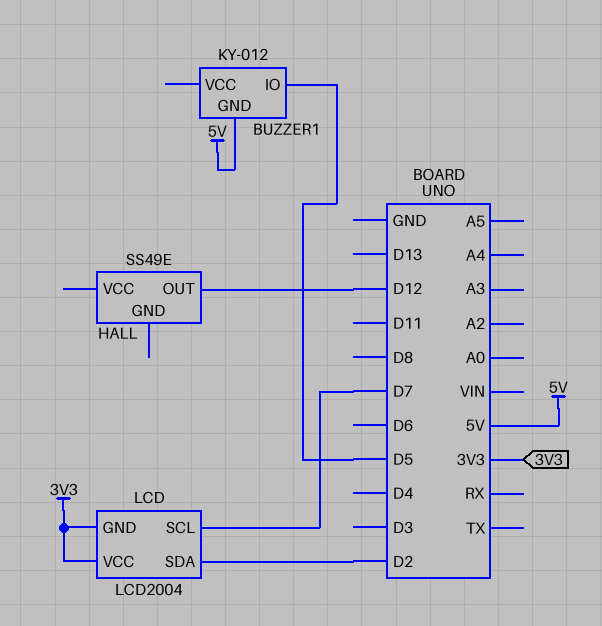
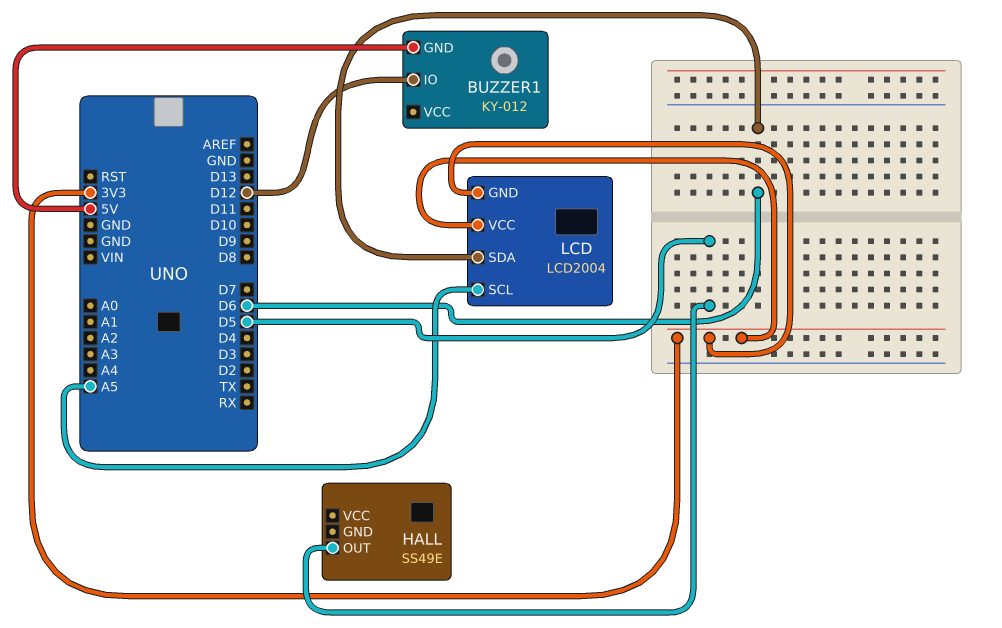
BUZZER1 pin IO: D5 -> D12
HALL pin OUT: D12 -> D5
LCD pin SCL: D7 -> A5
LCD pin SDA: D2 -> D6

